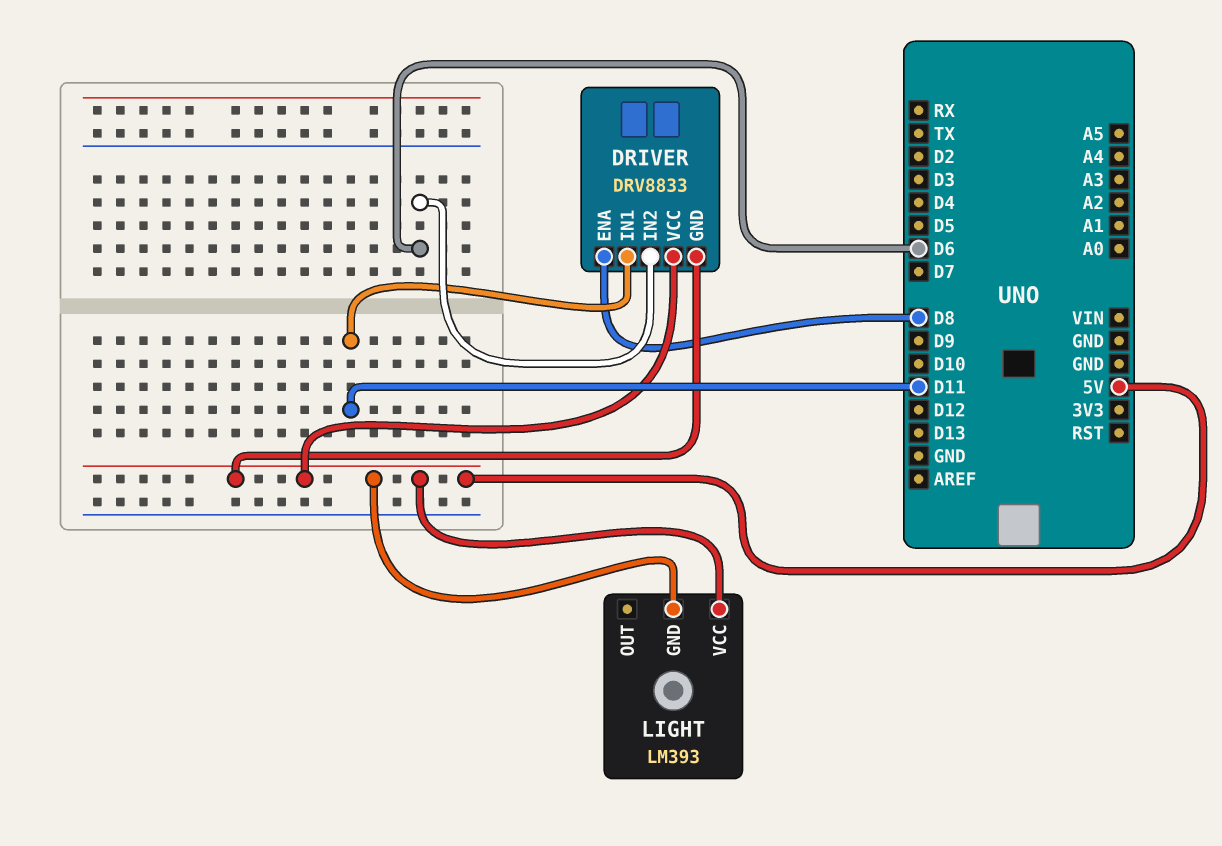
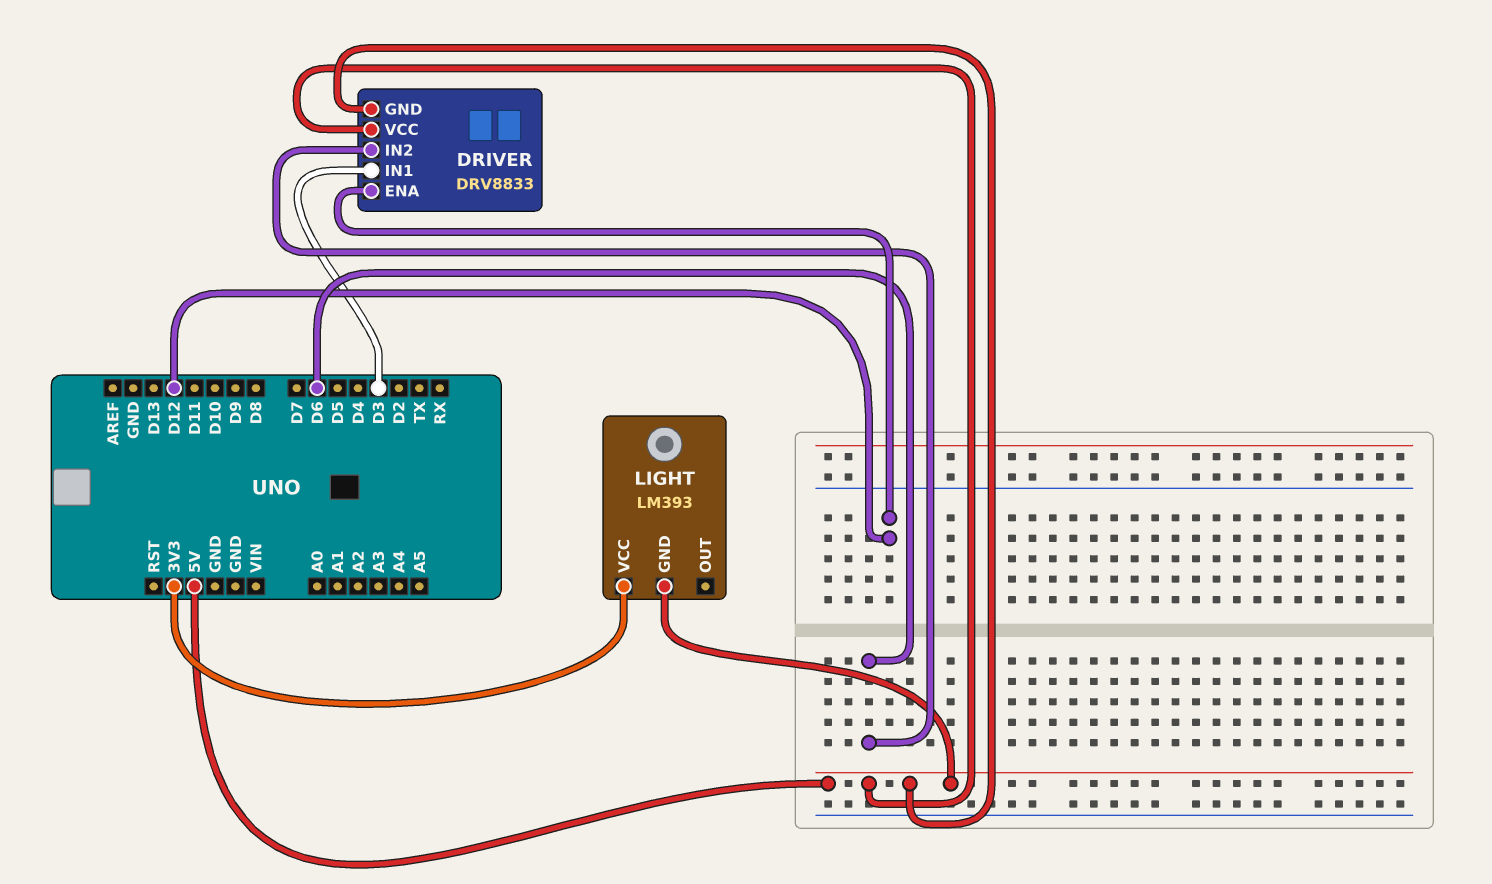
DRIVER pin ENA: D8 -> D12
DRIVER pin IN1: D11 -> D3
LIGHT pin VCC: 5V -> 3V3

